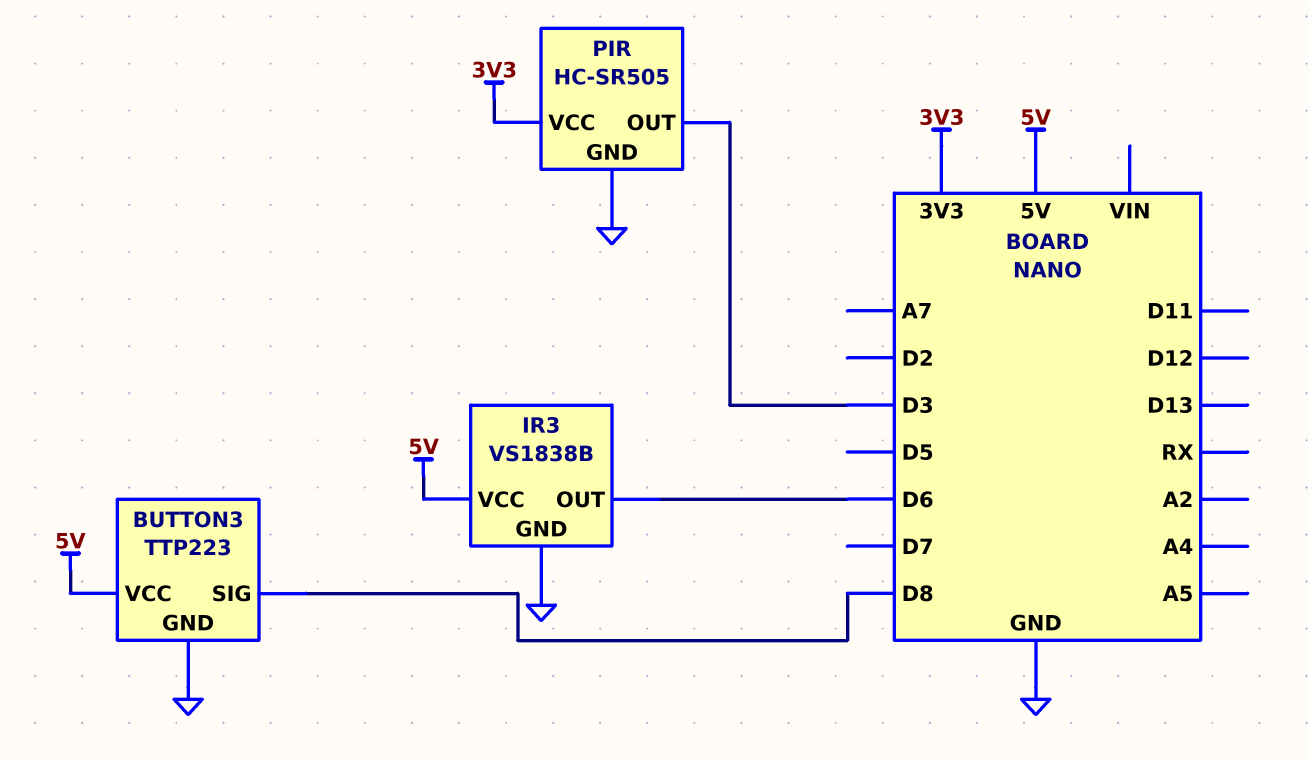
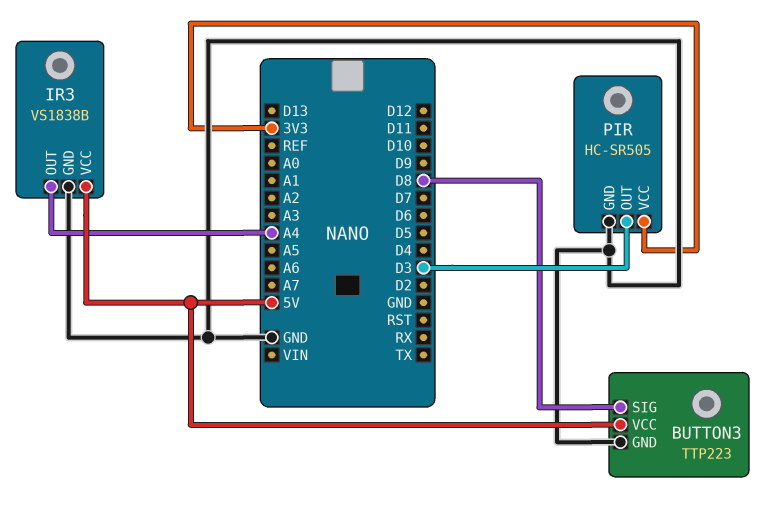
IR3 pin OUT: D6 -> A4

